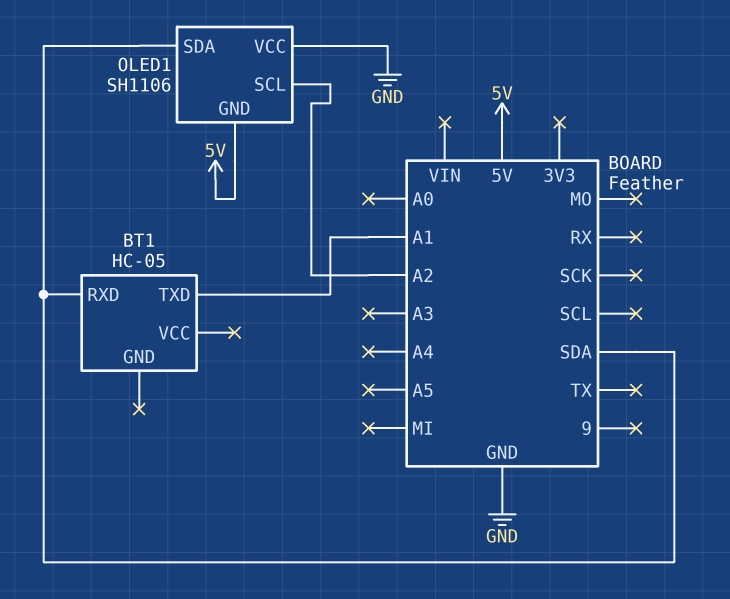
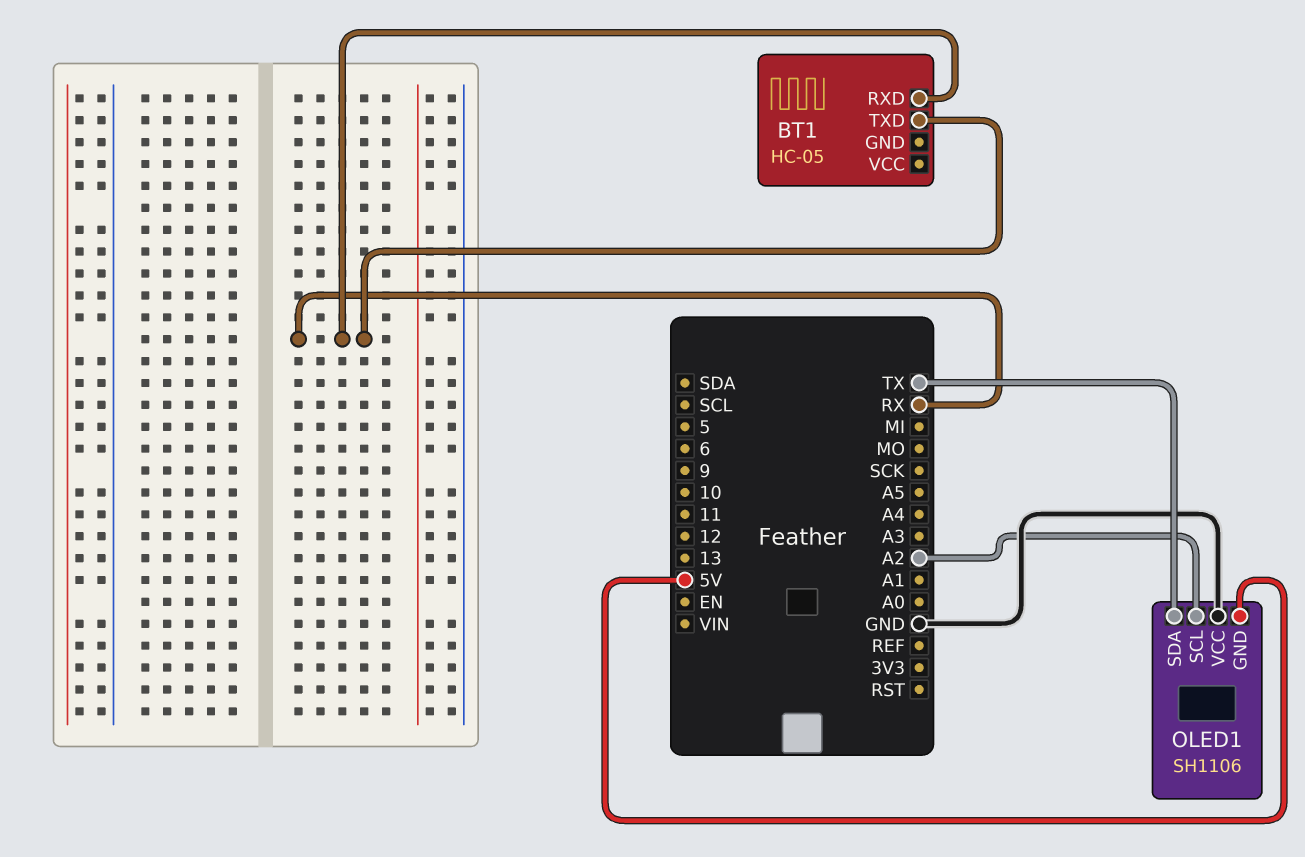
BT1 pin RXD: SDA -> RX
BT1 pin TXD: A1 -> RX
OLED1 pin SDA: SDA -> TX

